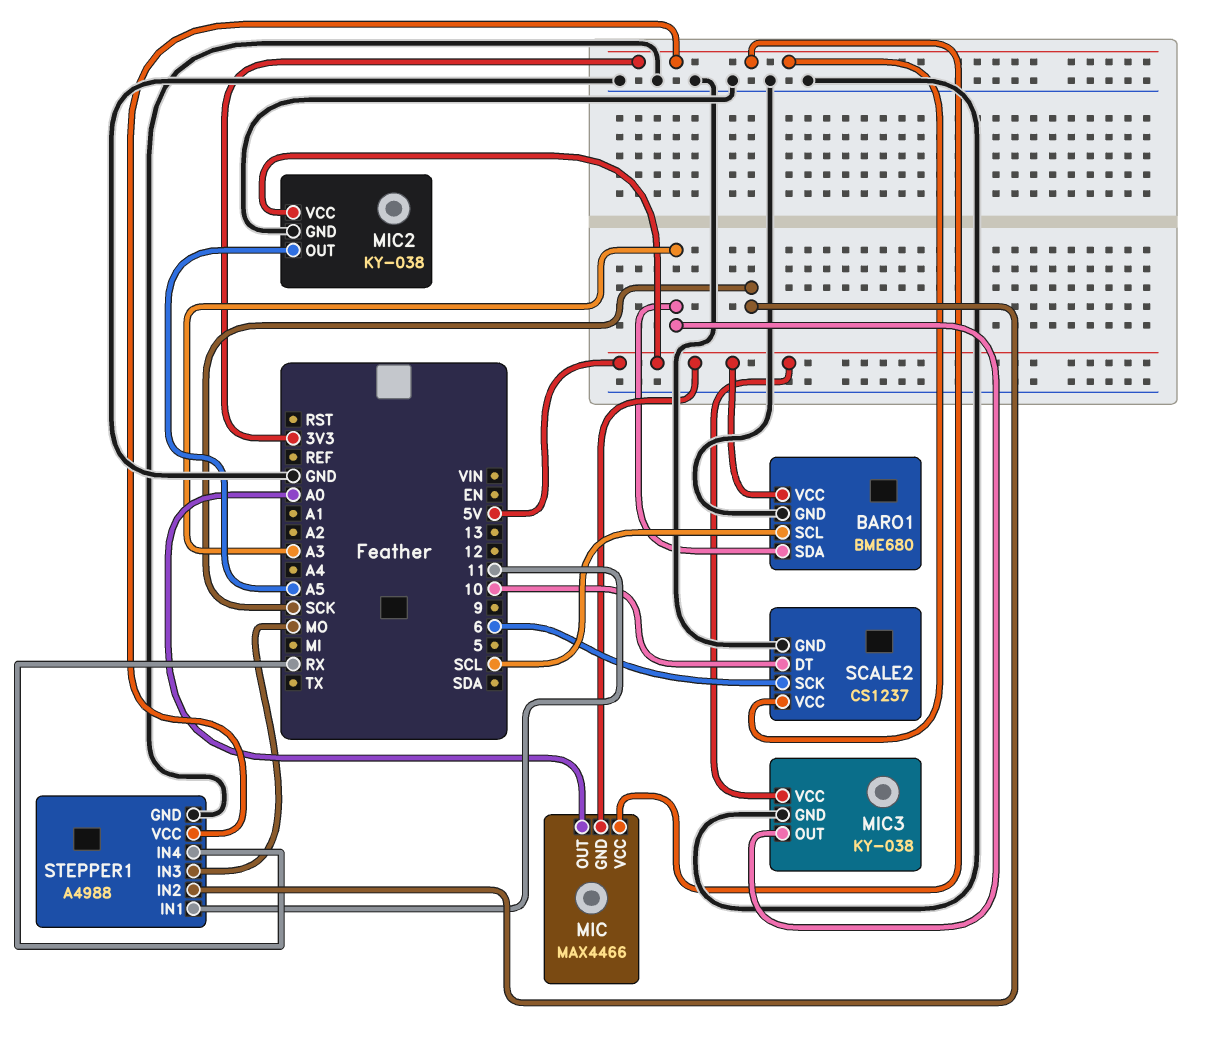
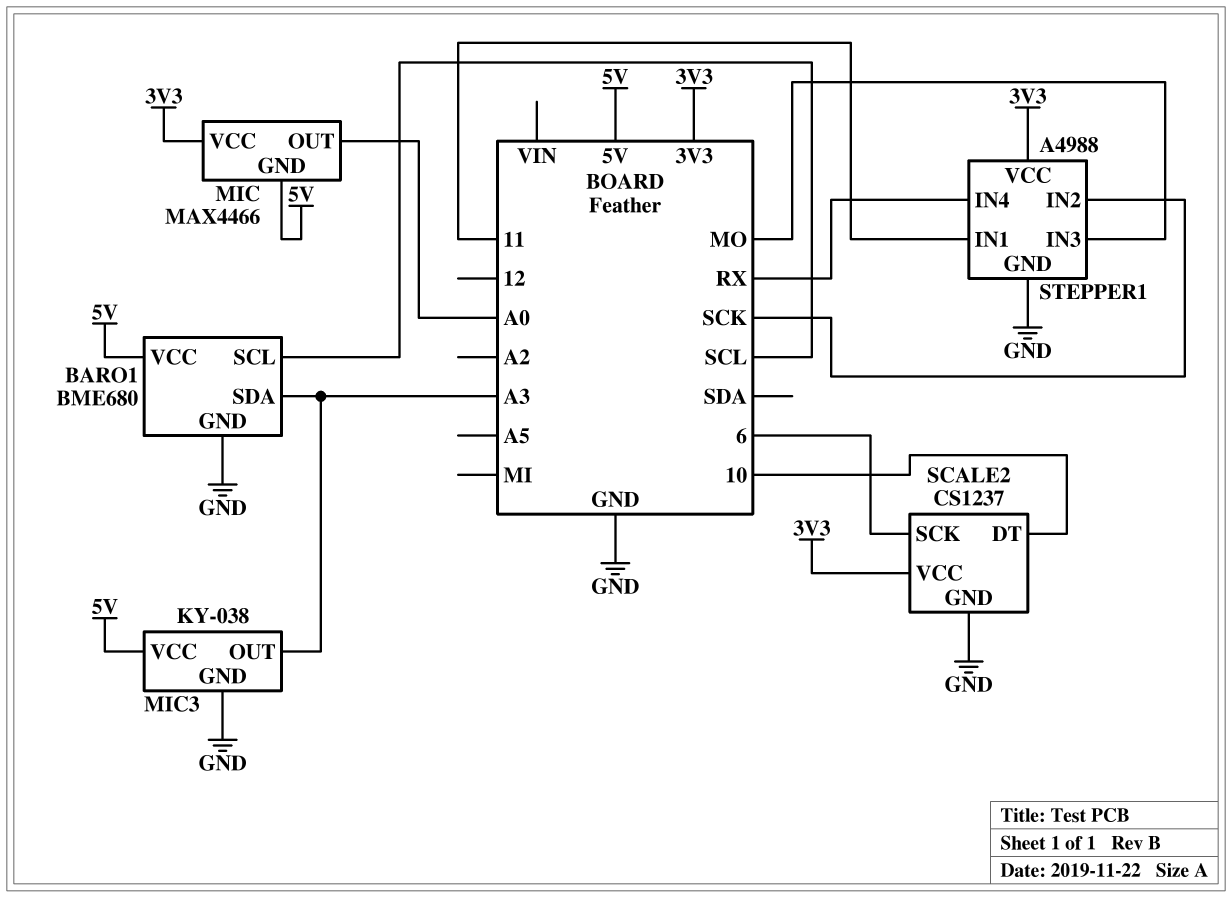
MIC2: KY-038 -> none
MIC2 pin GND: GND -> none
MIC2 pin OUT: A5 -> none
MIC2 pin VCC: 5V -> none

